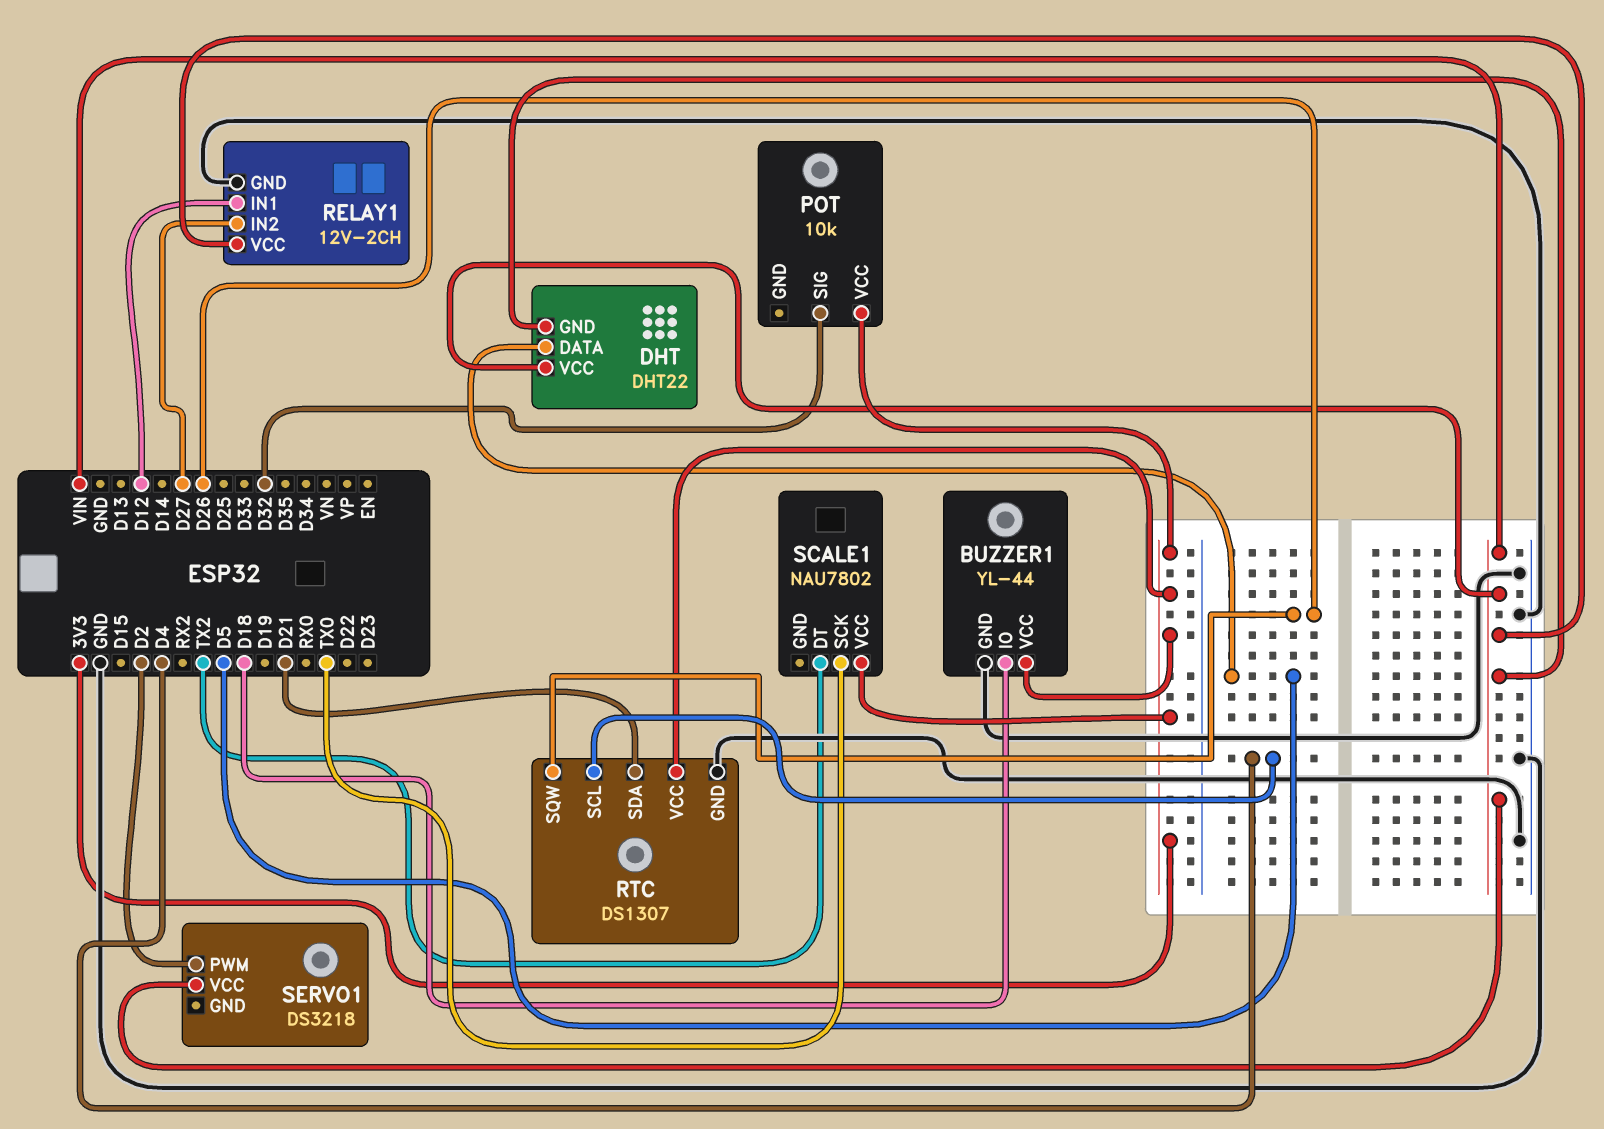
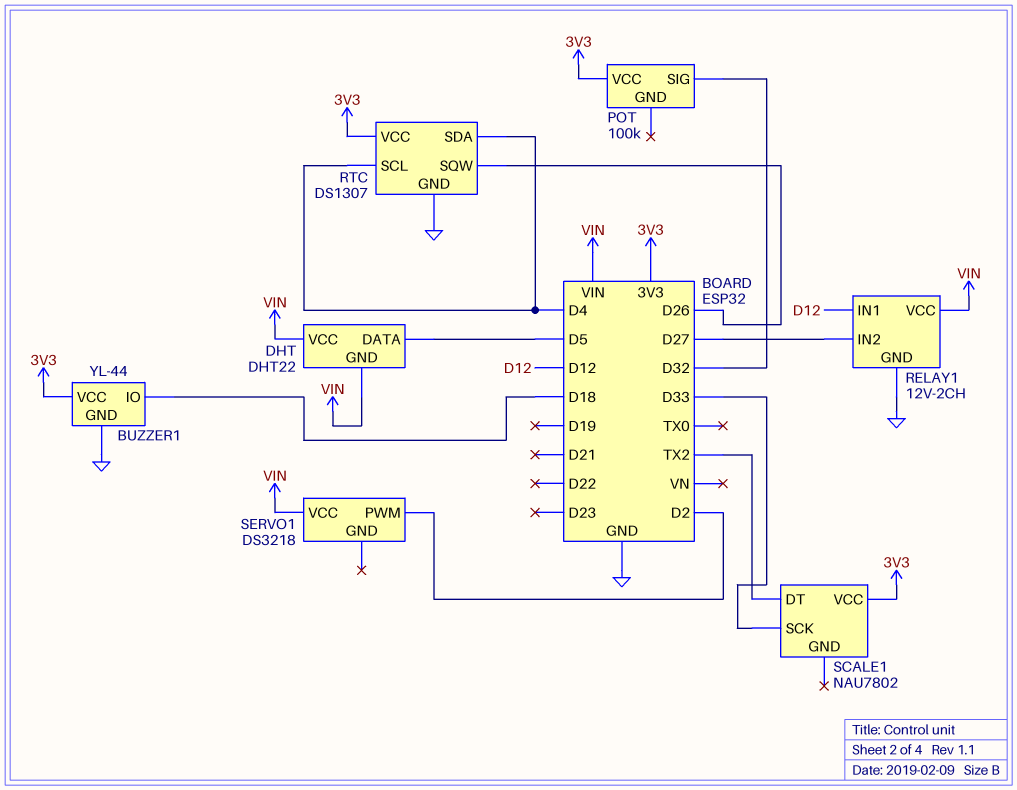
POT: 10k -> 100k
RTC pin SDA: D21 -> D4
SCALE1 pin SCK: TX0 -> D33

